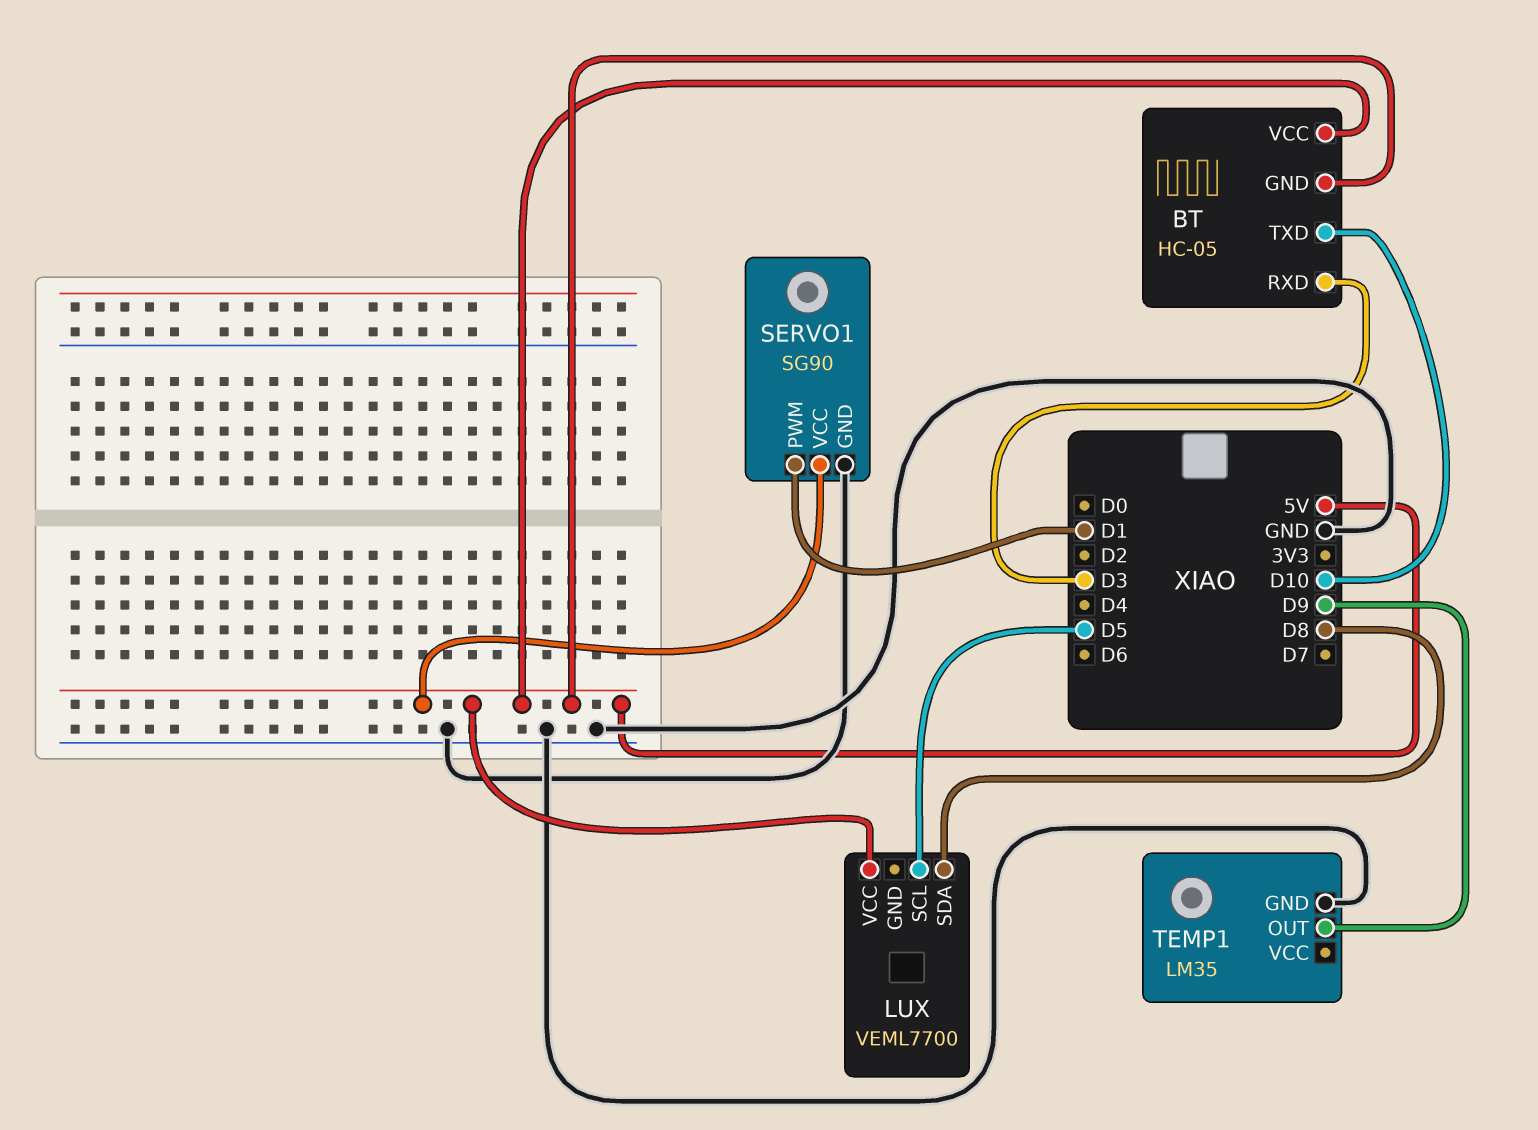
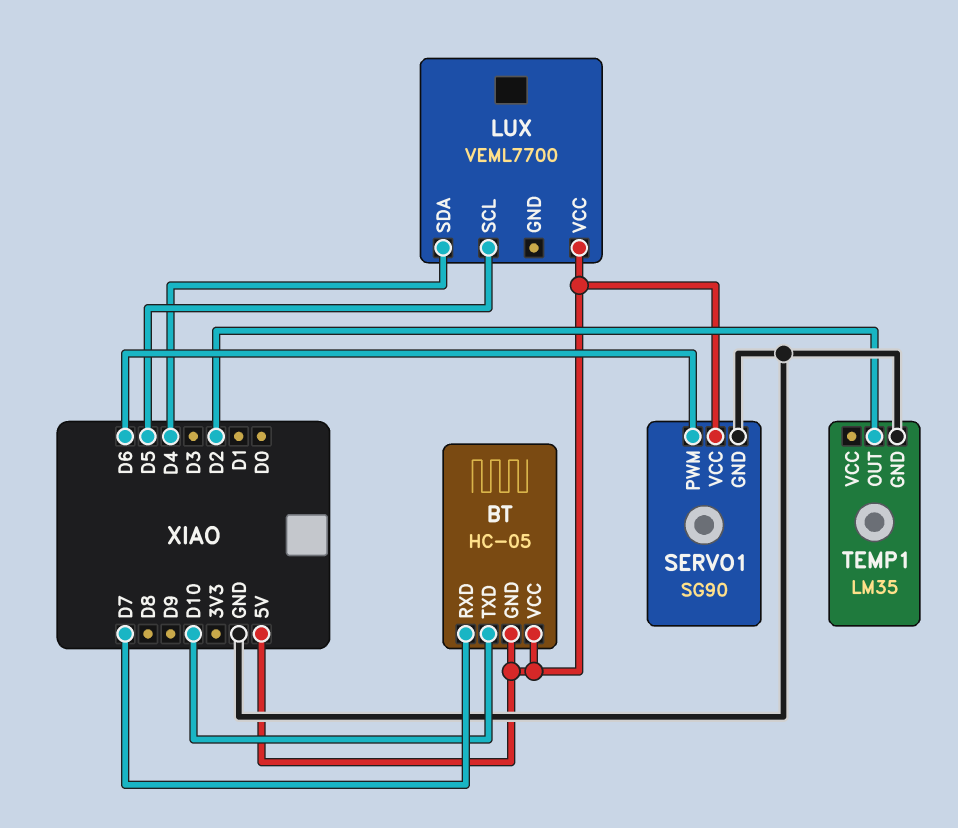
BT pin RXD: D3 -> D7
LUX pin SDA: D8 -> D4
SERVO1 pin PWM: D1 -> D6
TEMP1 pin OUT: D9 -> D2

